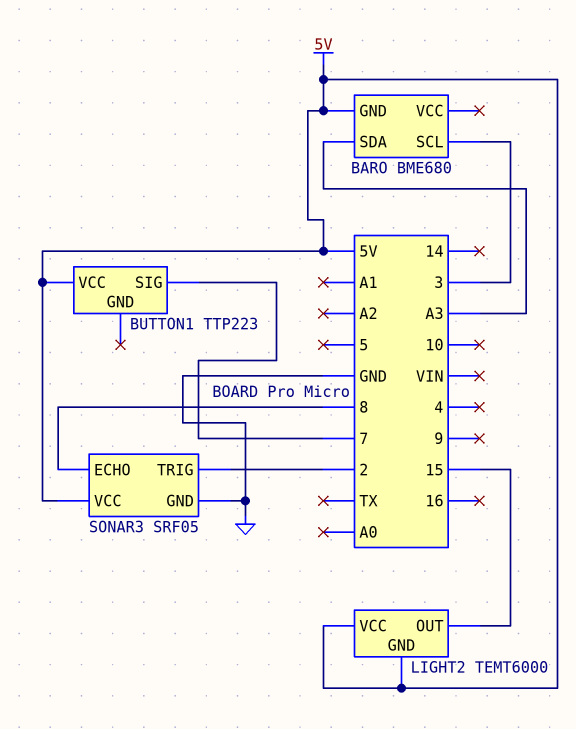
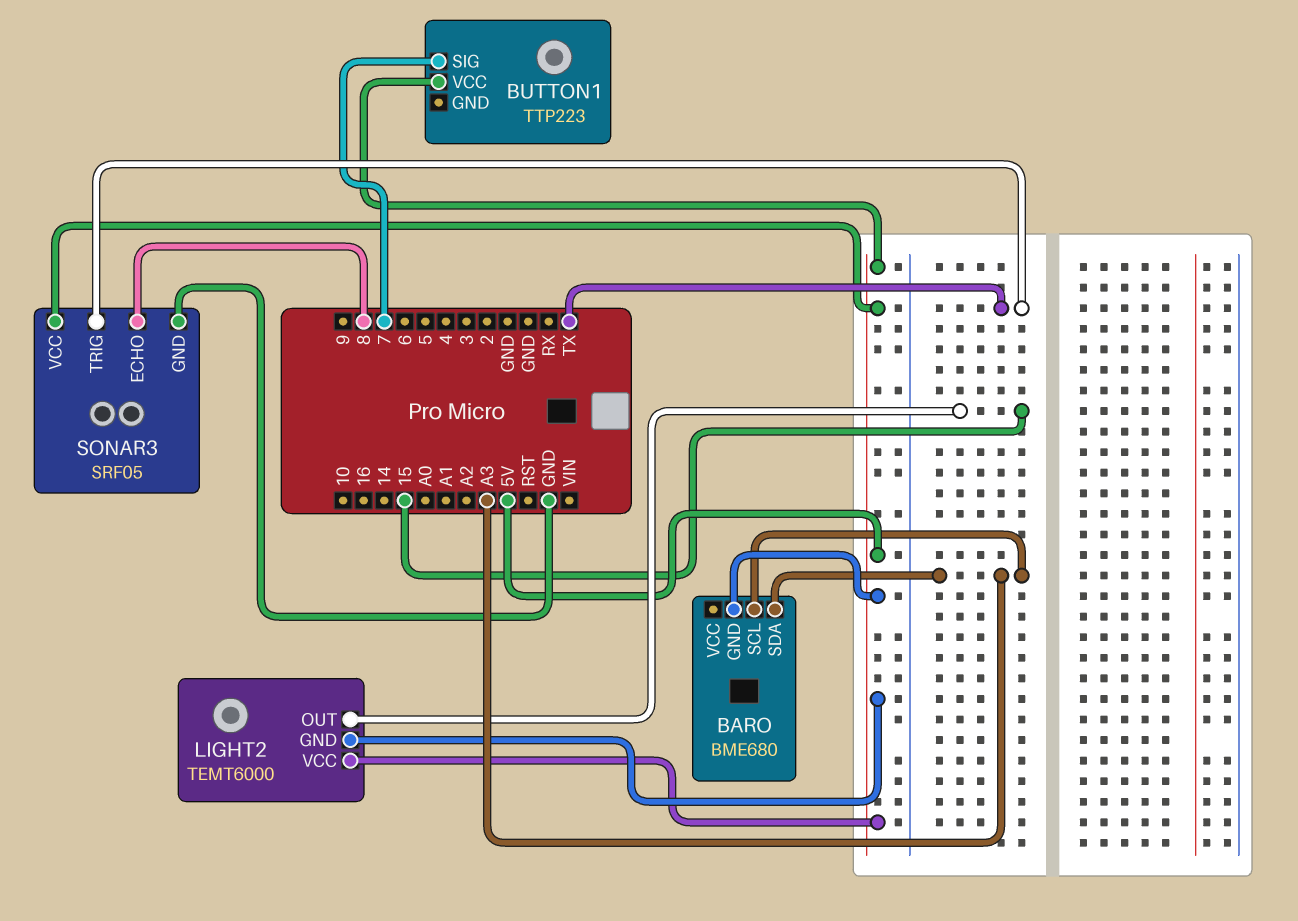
BARO pin SCL: 3 -> A3
SONAR3 pin TRIG: 2 -> TX

